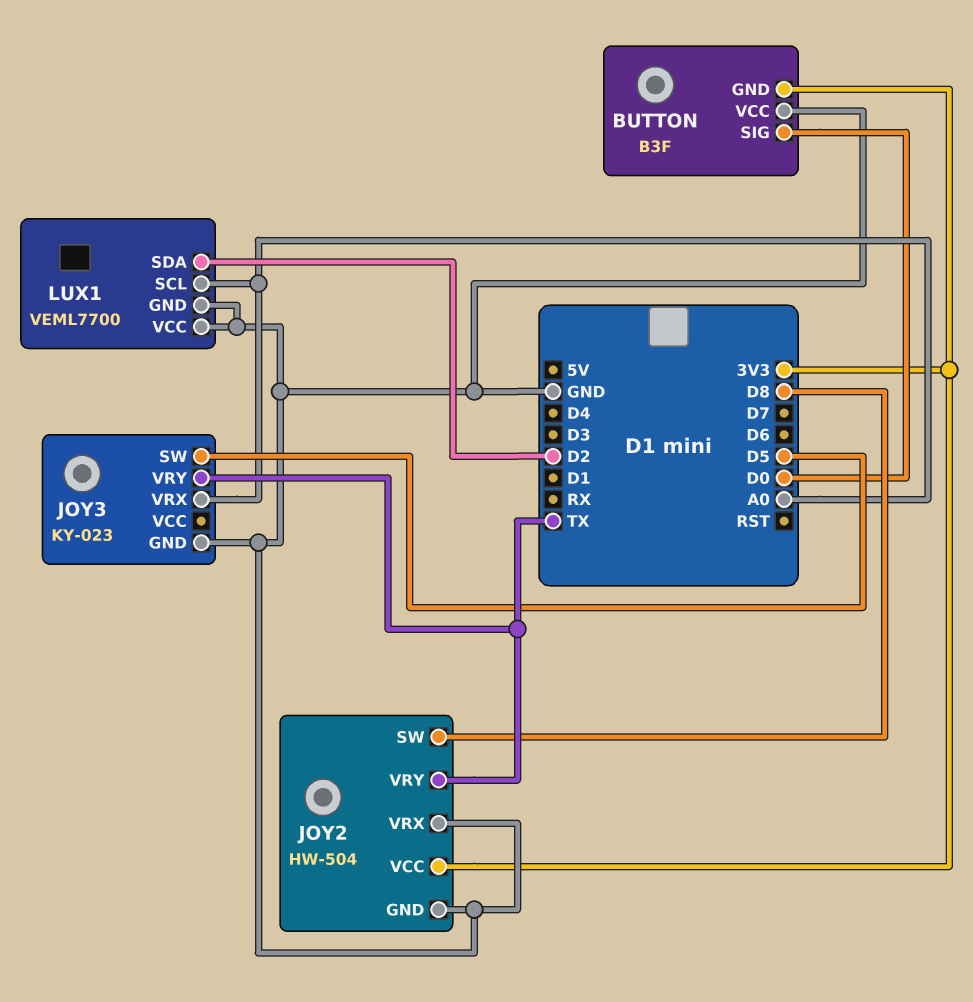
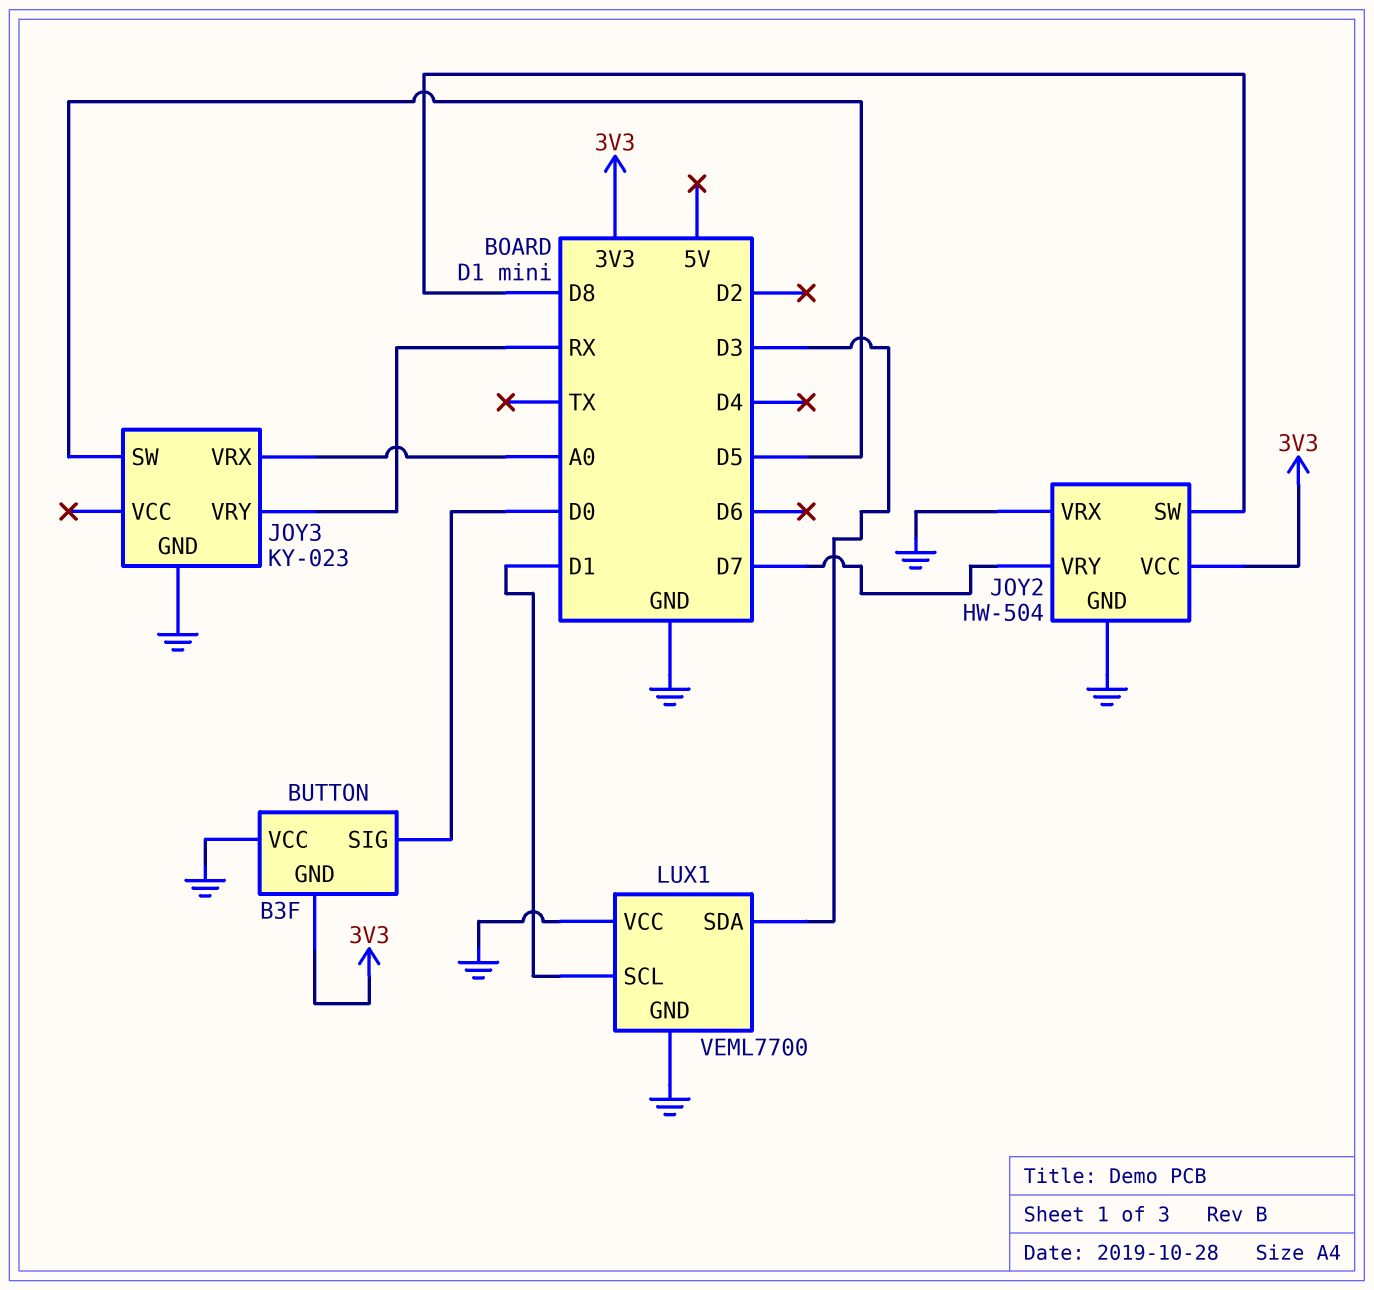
JOY2 pin VRY: TX -> D7
JOY3 pin VRY: TX -> RX
LUX1 pin SCL: A0 -> D1
LUX1 pin SDA: D2 -> D3

